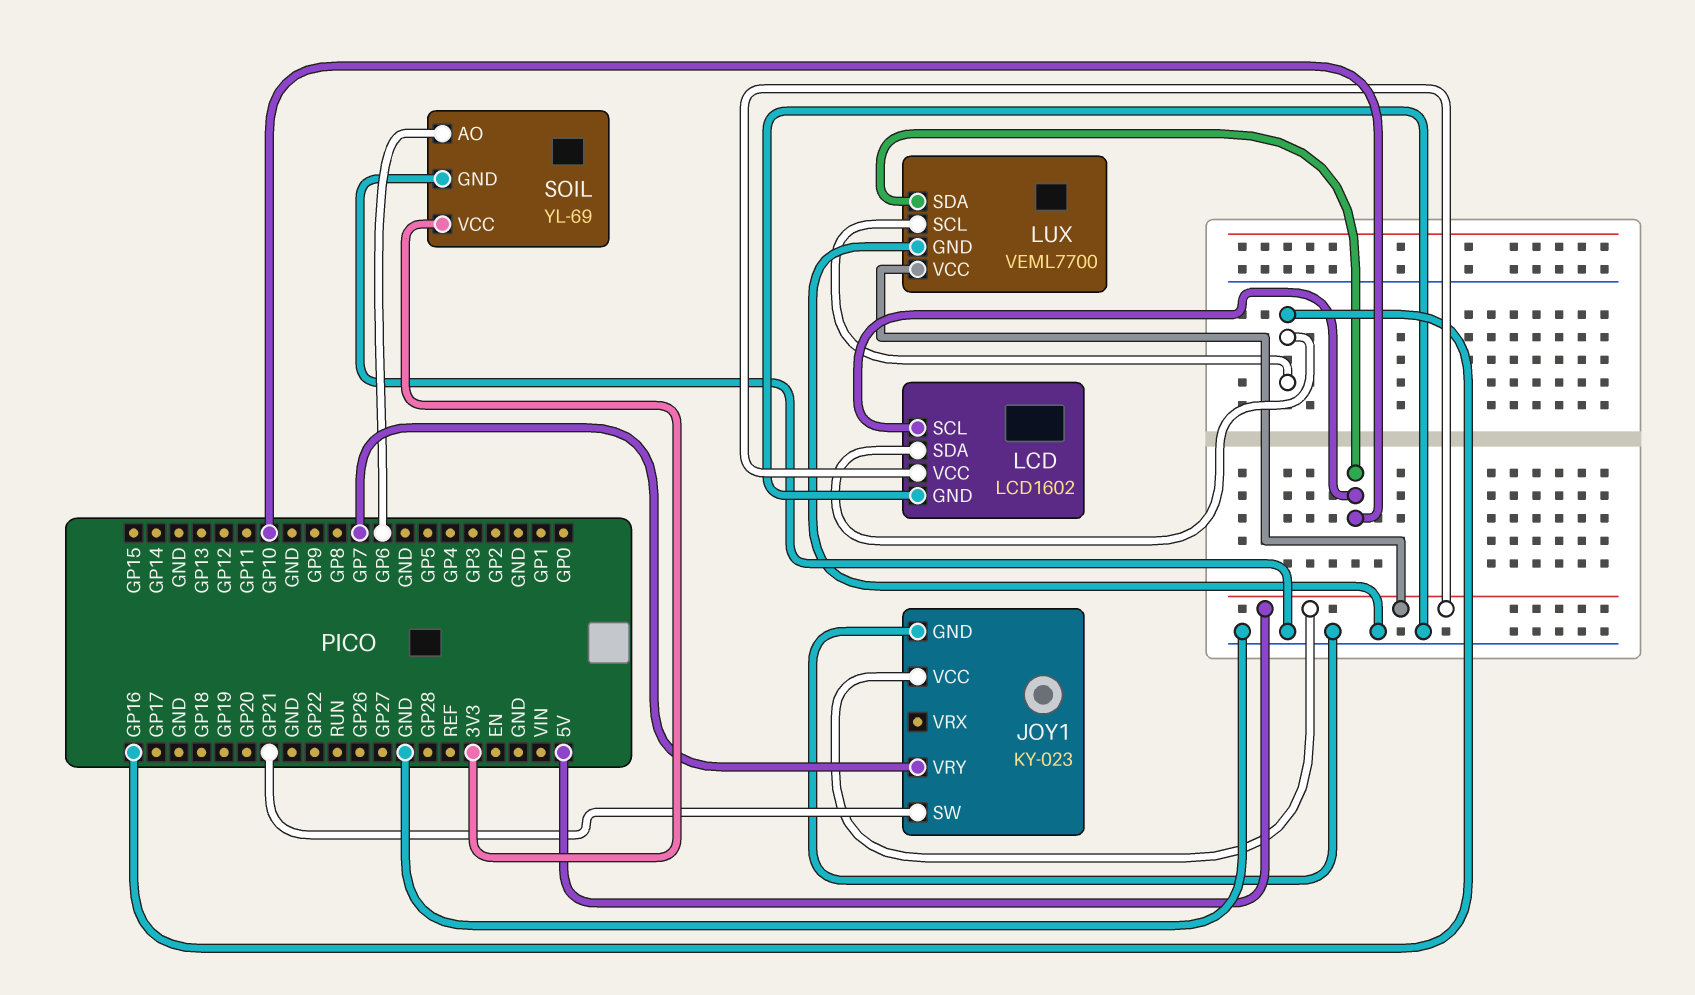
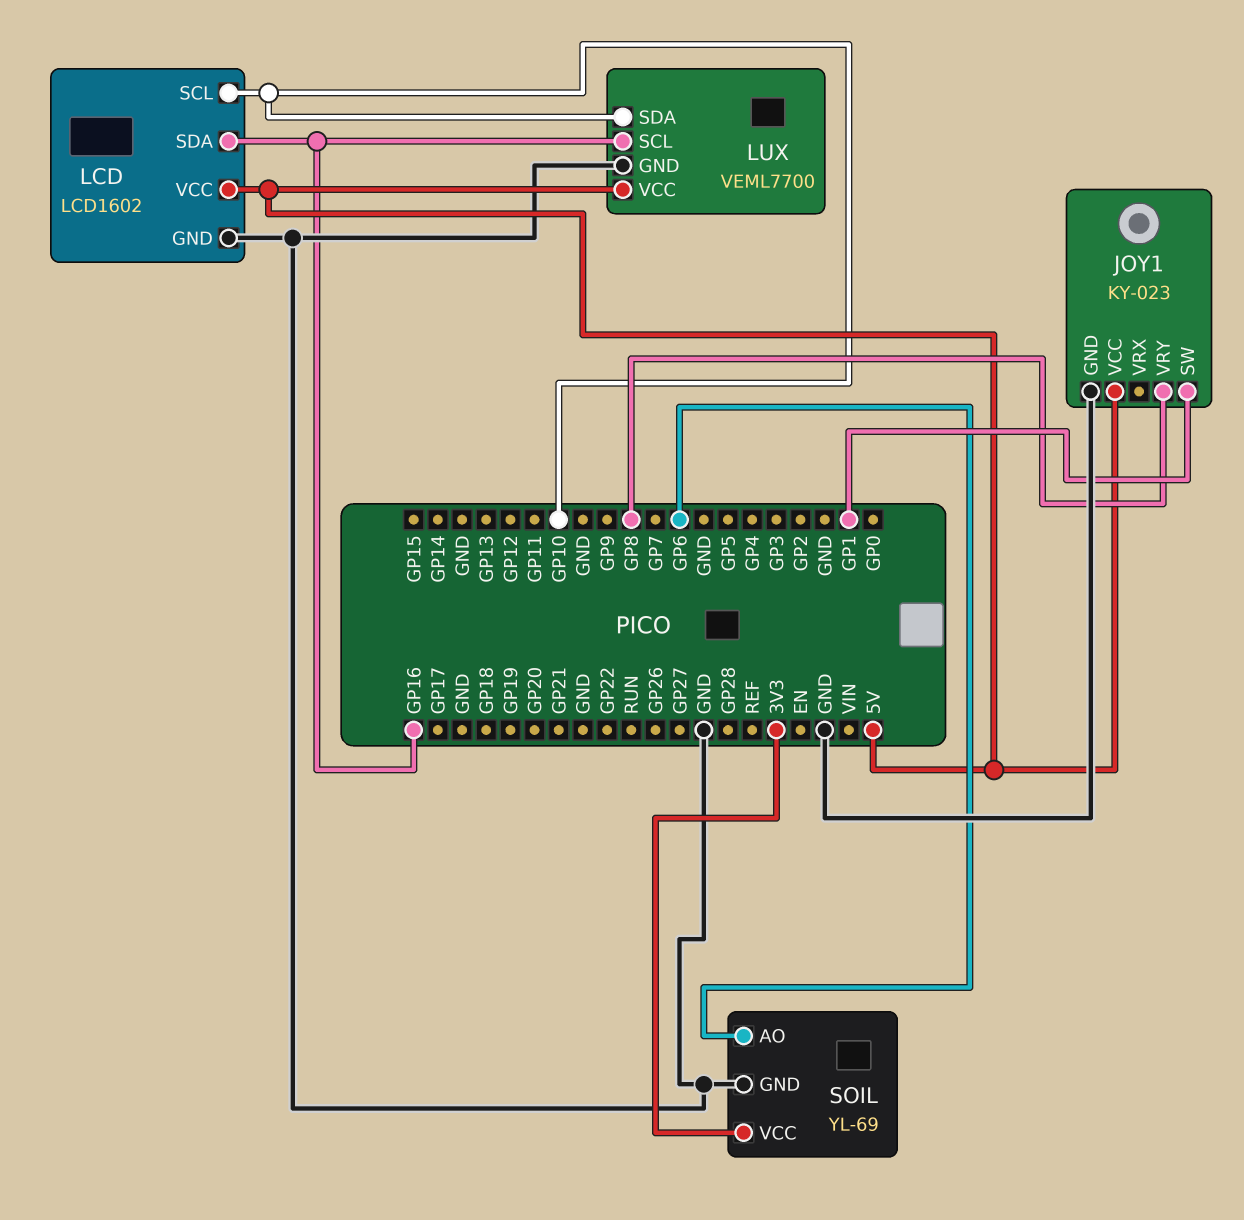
JOY1 pin SW: GP21 -> GP1
JOY1 pin VRY: GP7 -> GP8

